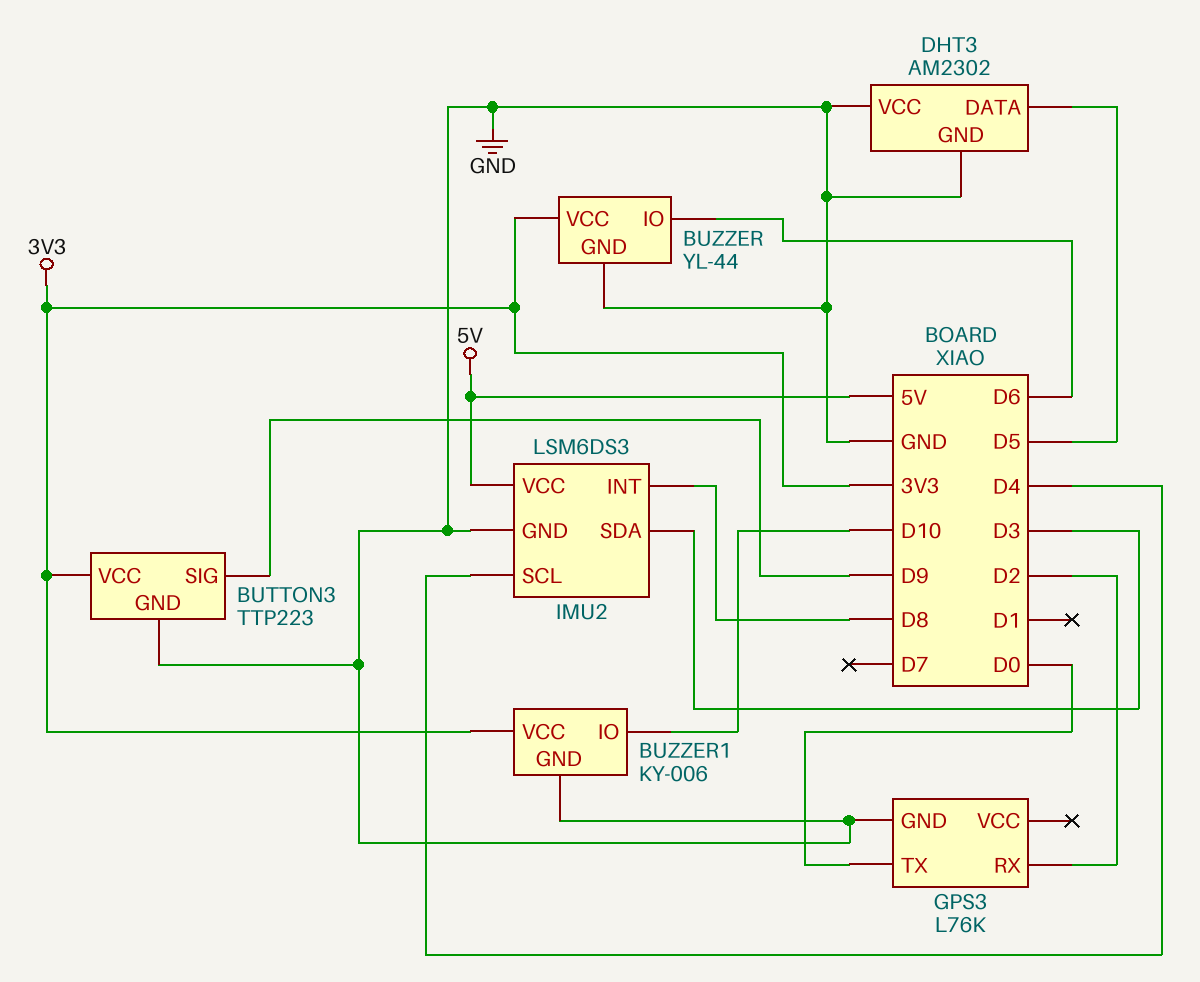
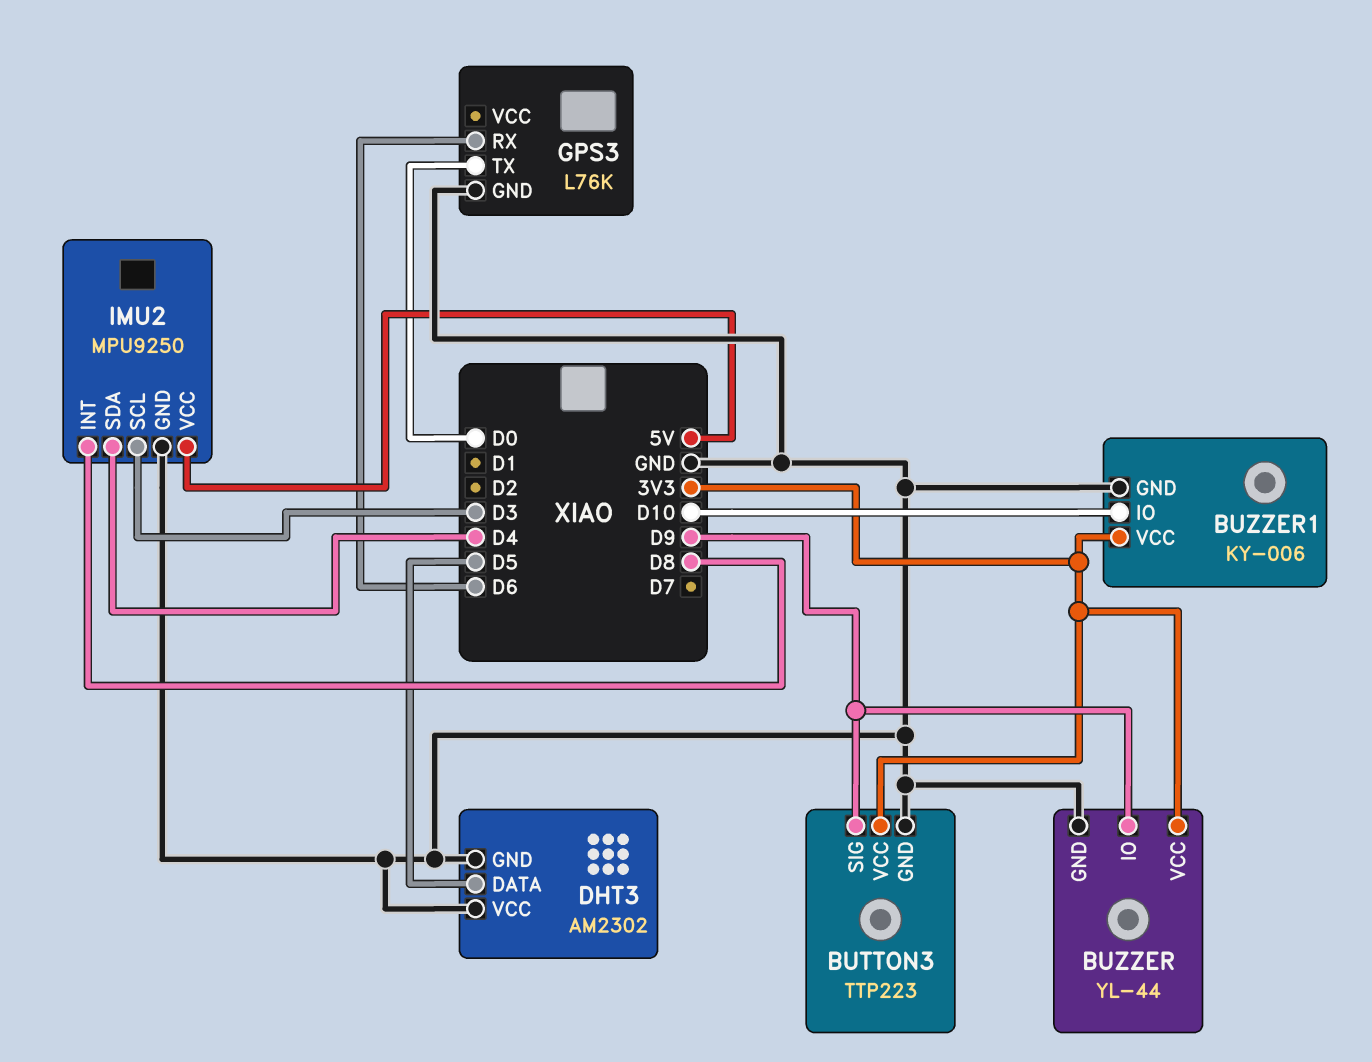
BUZZER pin IO: D6 -> D9
GPS3 pin RX: D2 -> D6
IMU2: LSM6DS3 -> MPU9250
IMU2 pin SCL: D4 -> D3
IMU2 pin SDA: D3 -> D4

